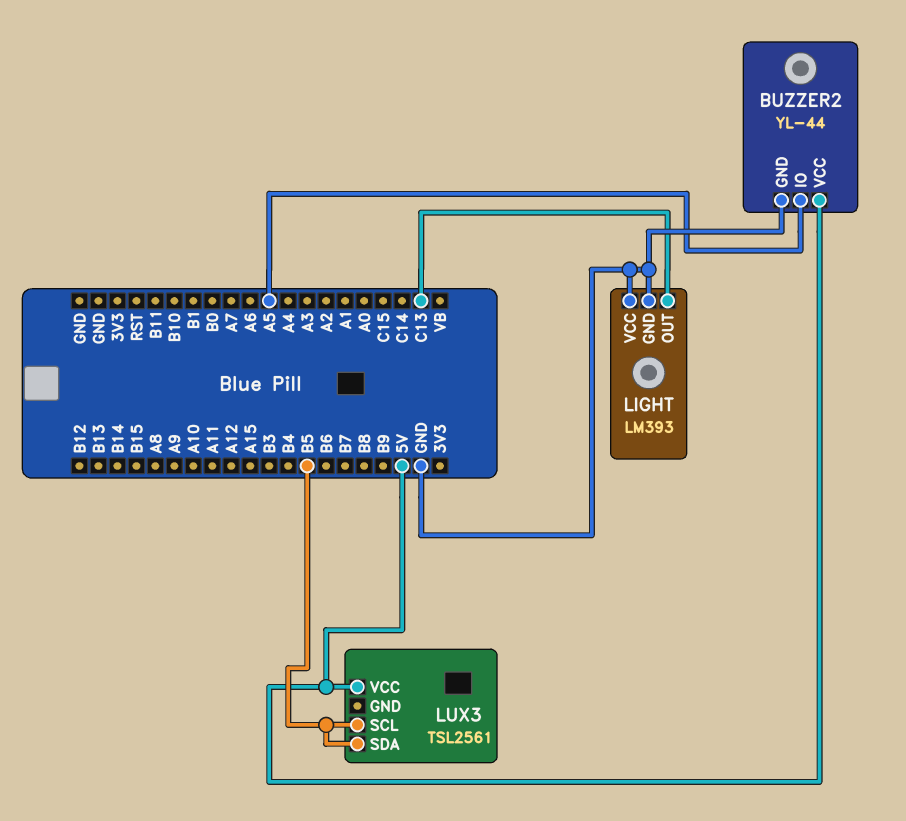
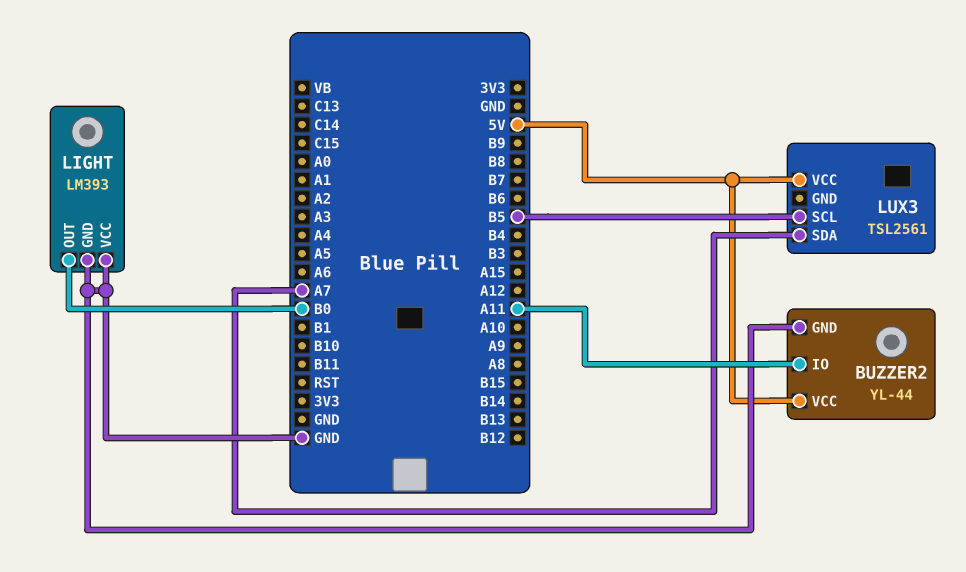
BUZZER2 pin IO: A5 -> A11
LIGHT pin OUT: C13 -> B0
LUX3 pin SDA: B5 -> A7

